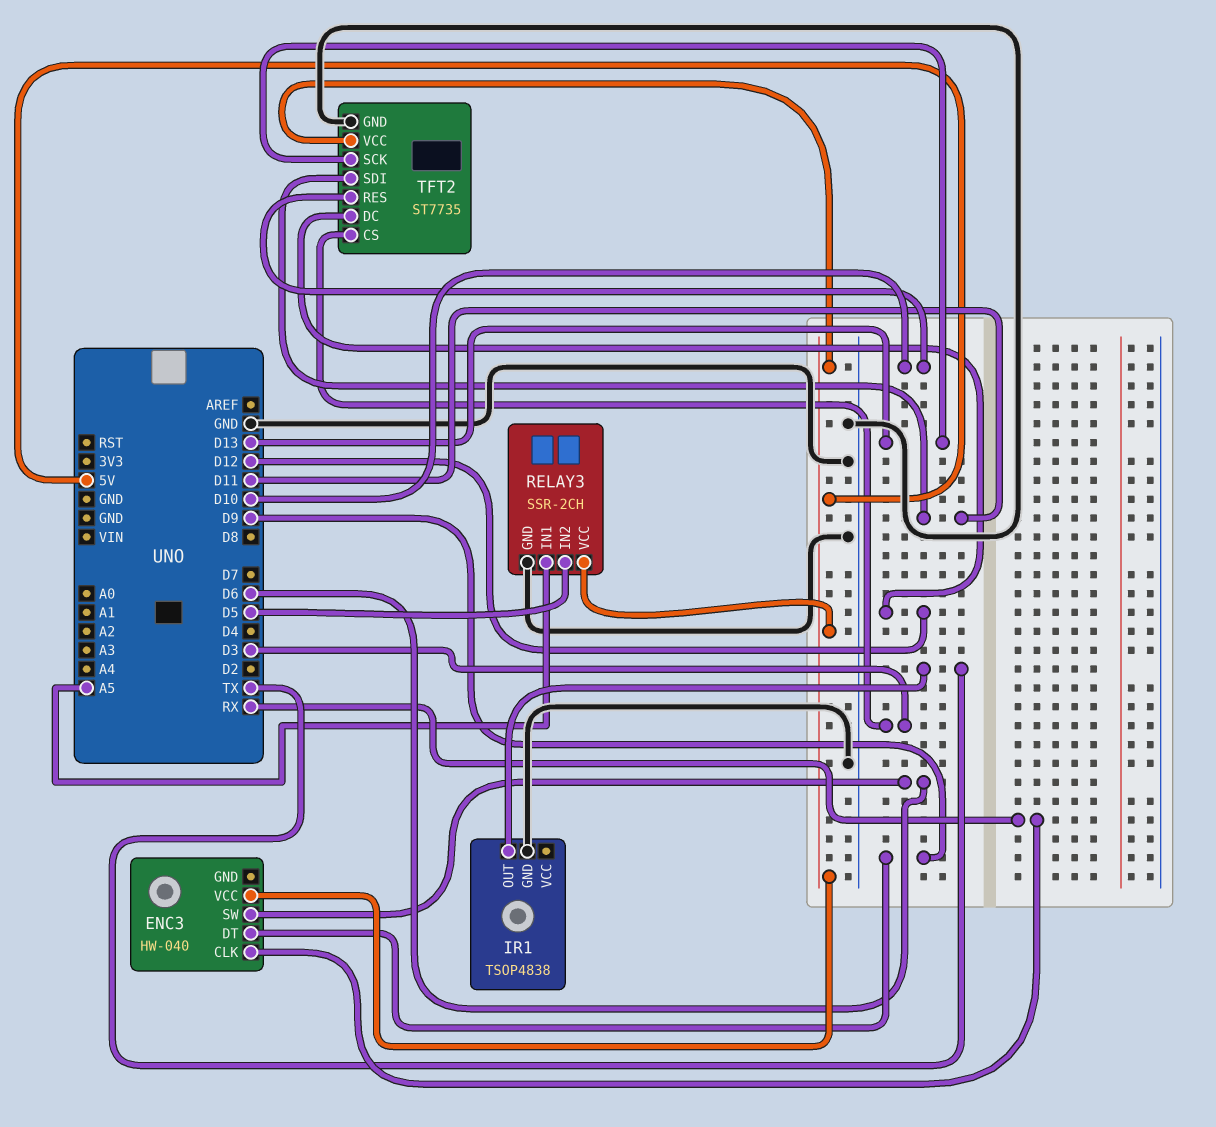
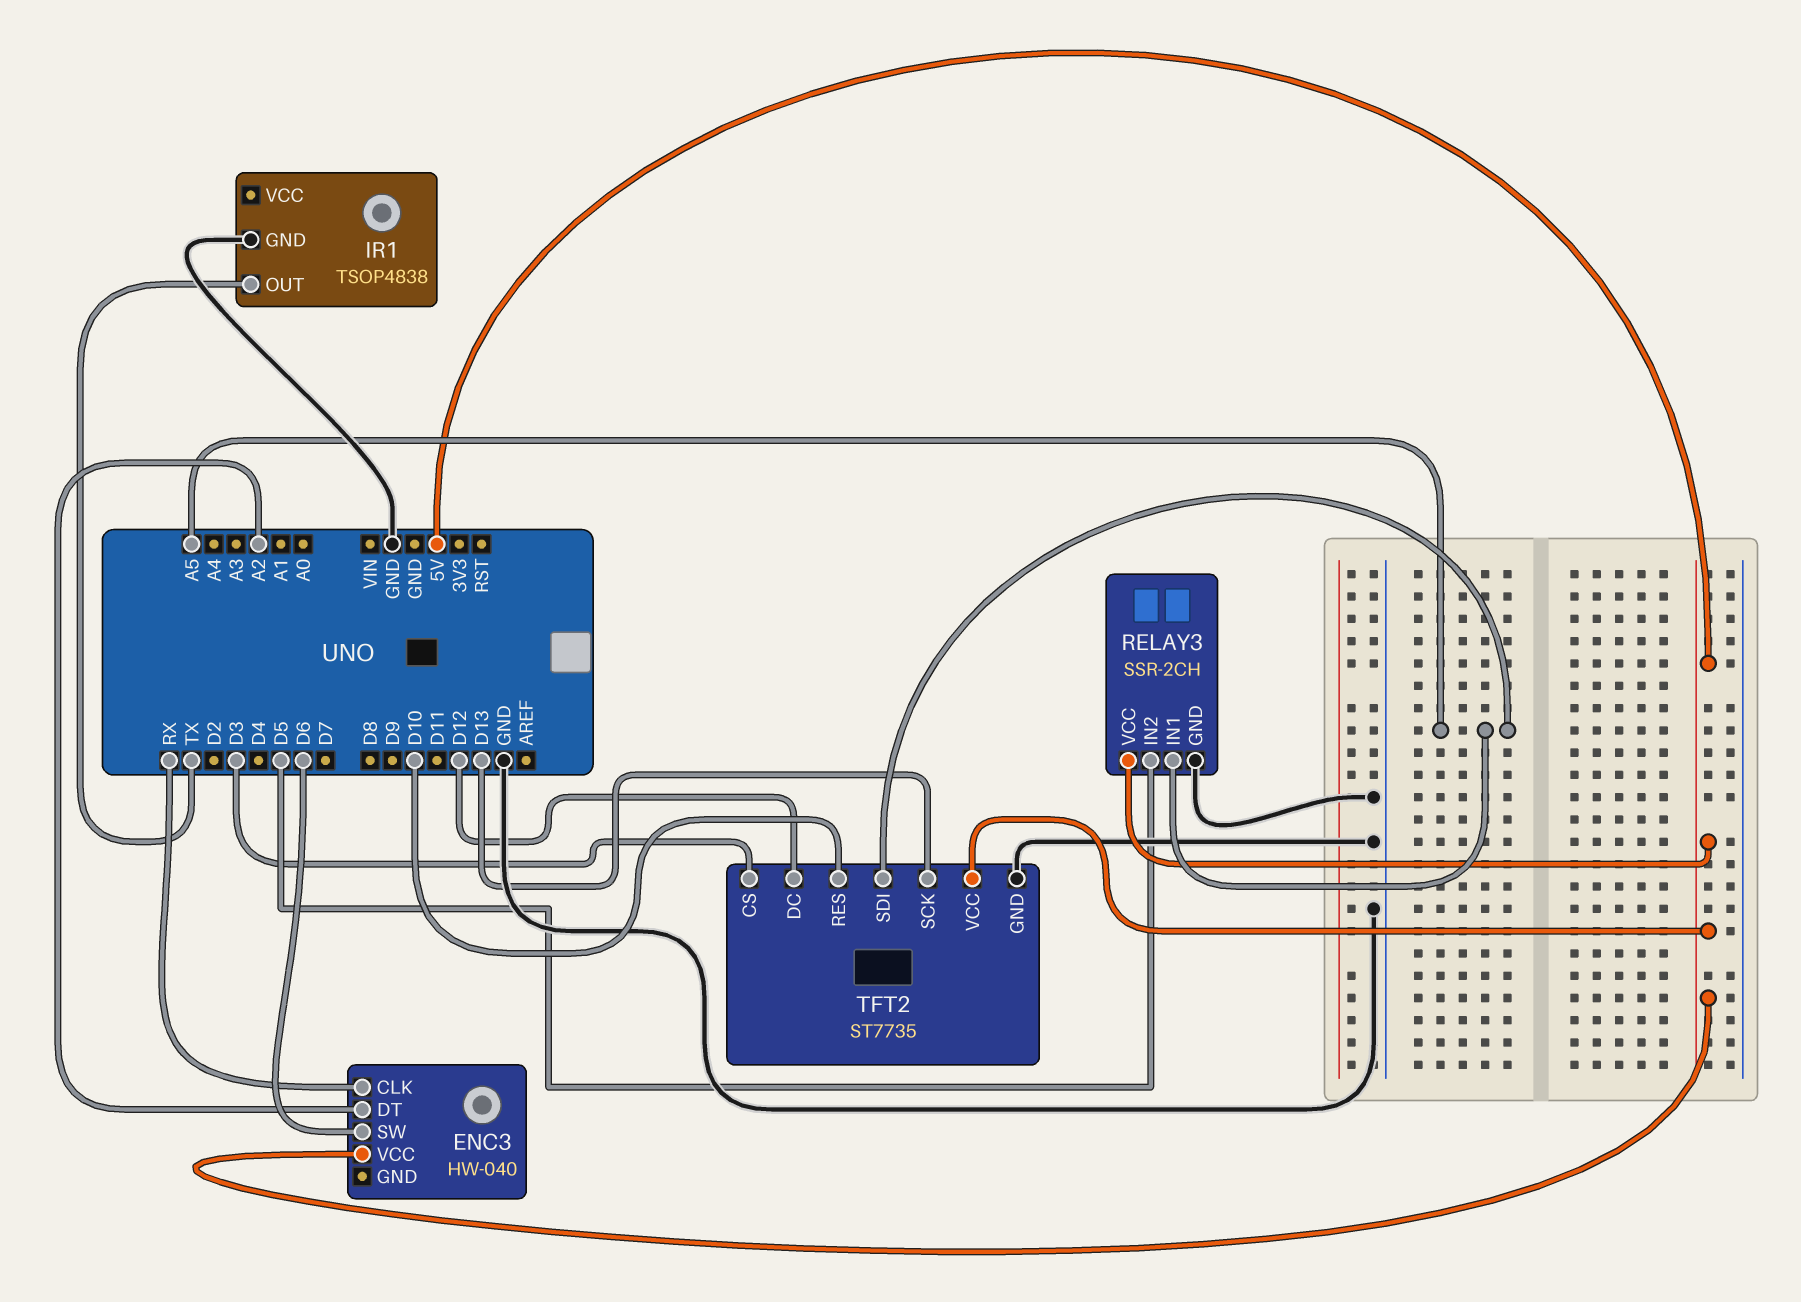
ENC3 pin DT: D9 -> A2
TFT2 pin SDI: D11 -> A5

